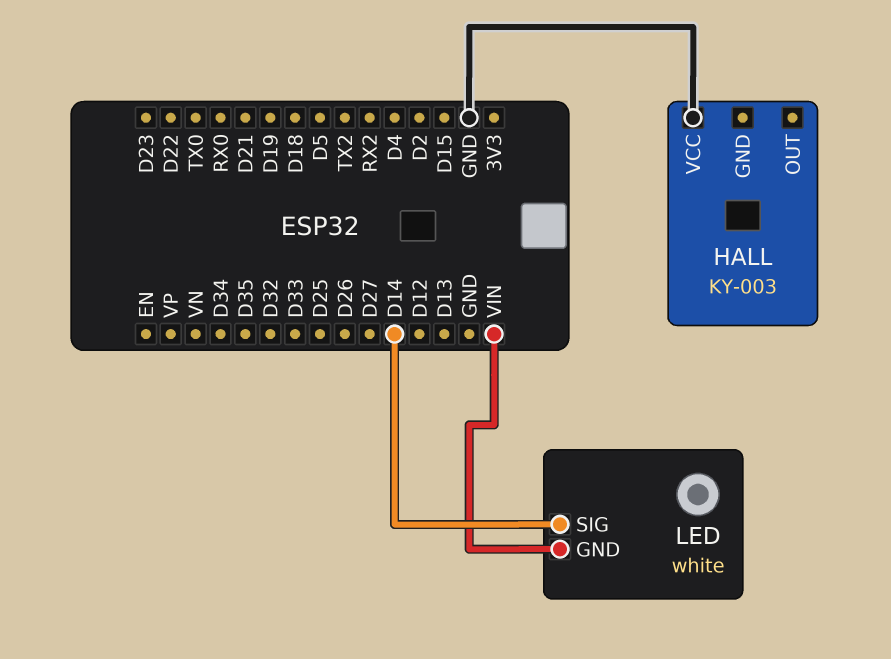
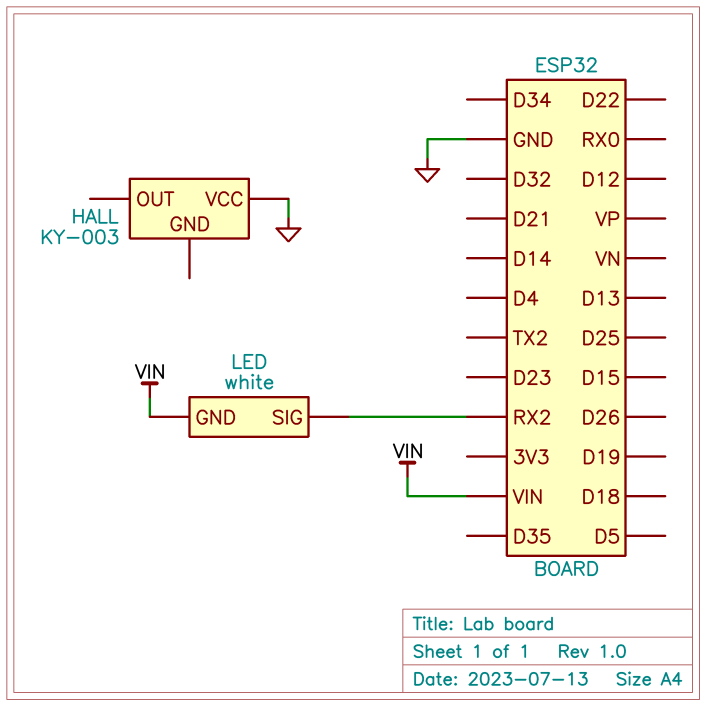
LED pin SIG: D14 -> RX2

